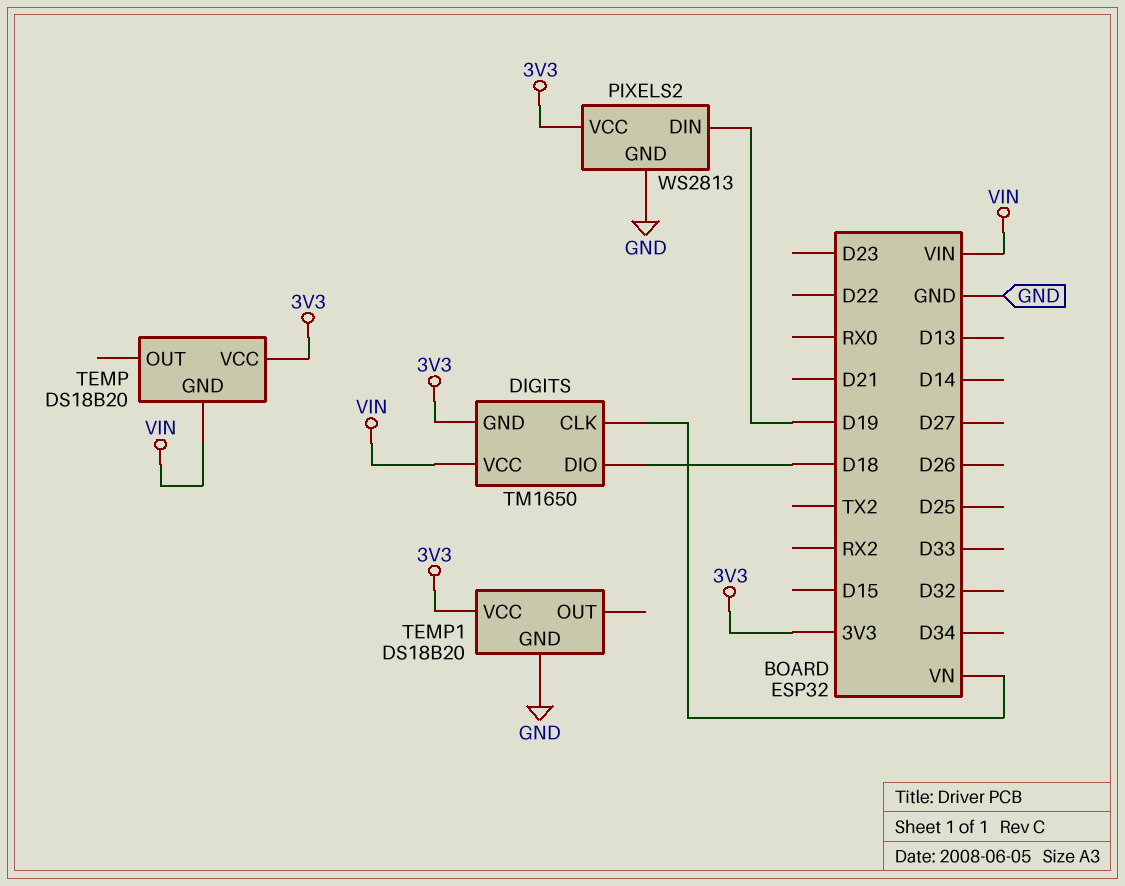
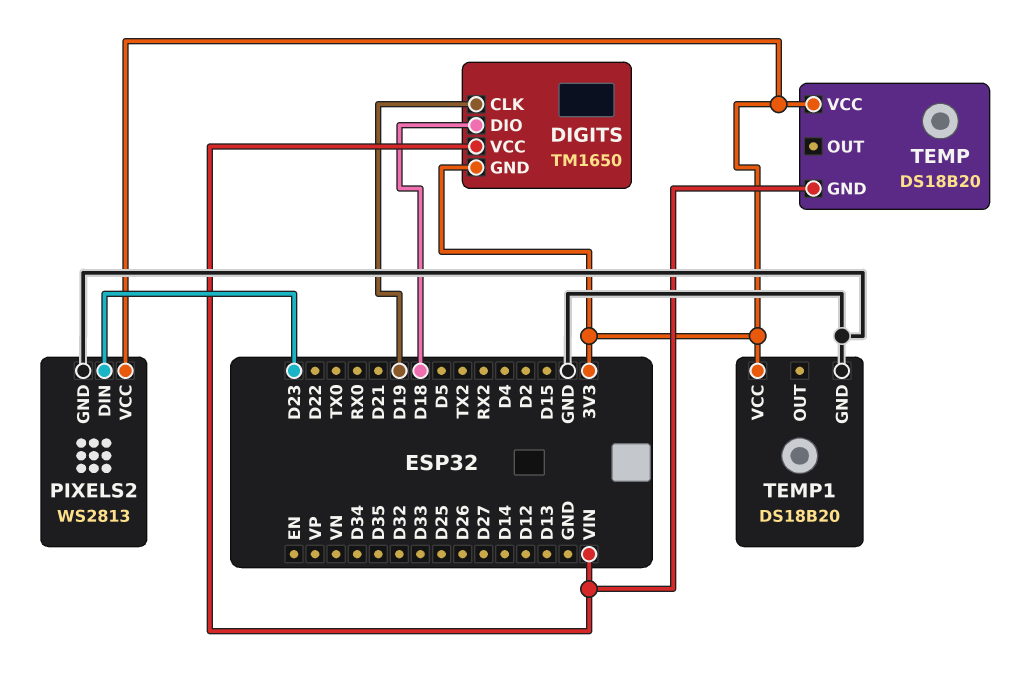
DIGITS pin CLK: VN -> D19
PIXELS2 pin DIN: D19 -> D23

